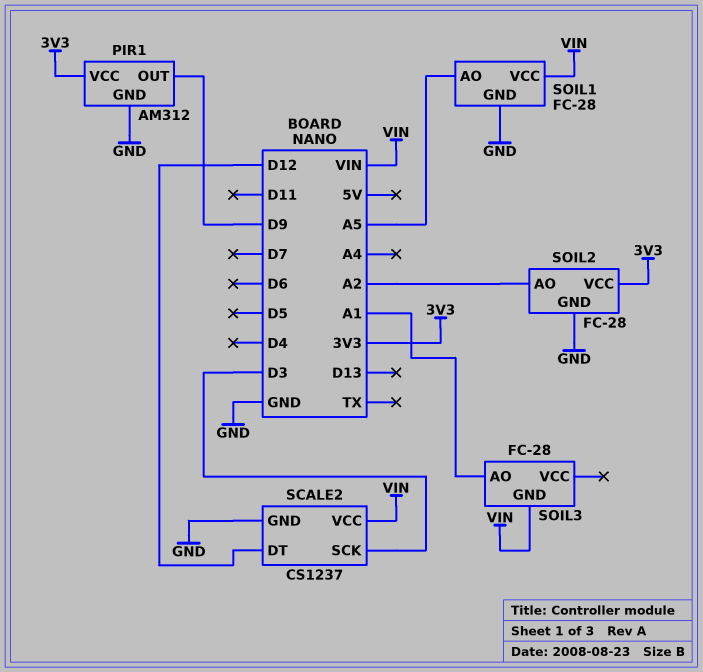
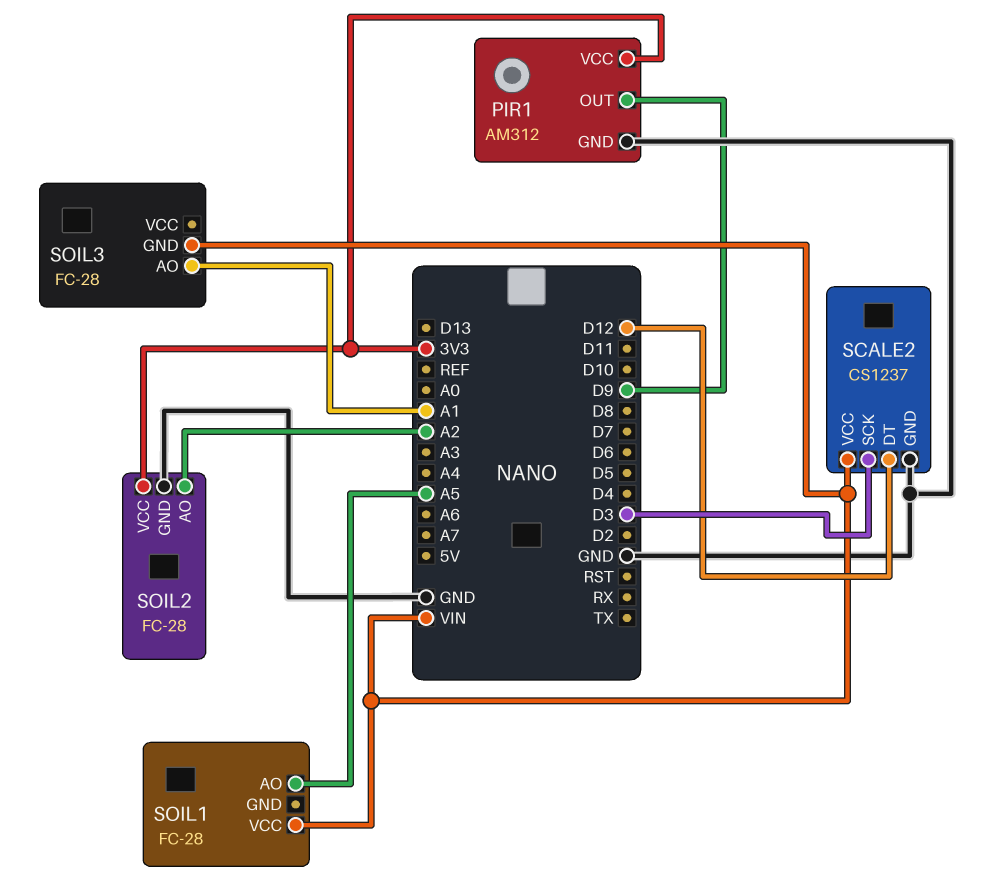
SOIL1 pin GND: GND -> none

